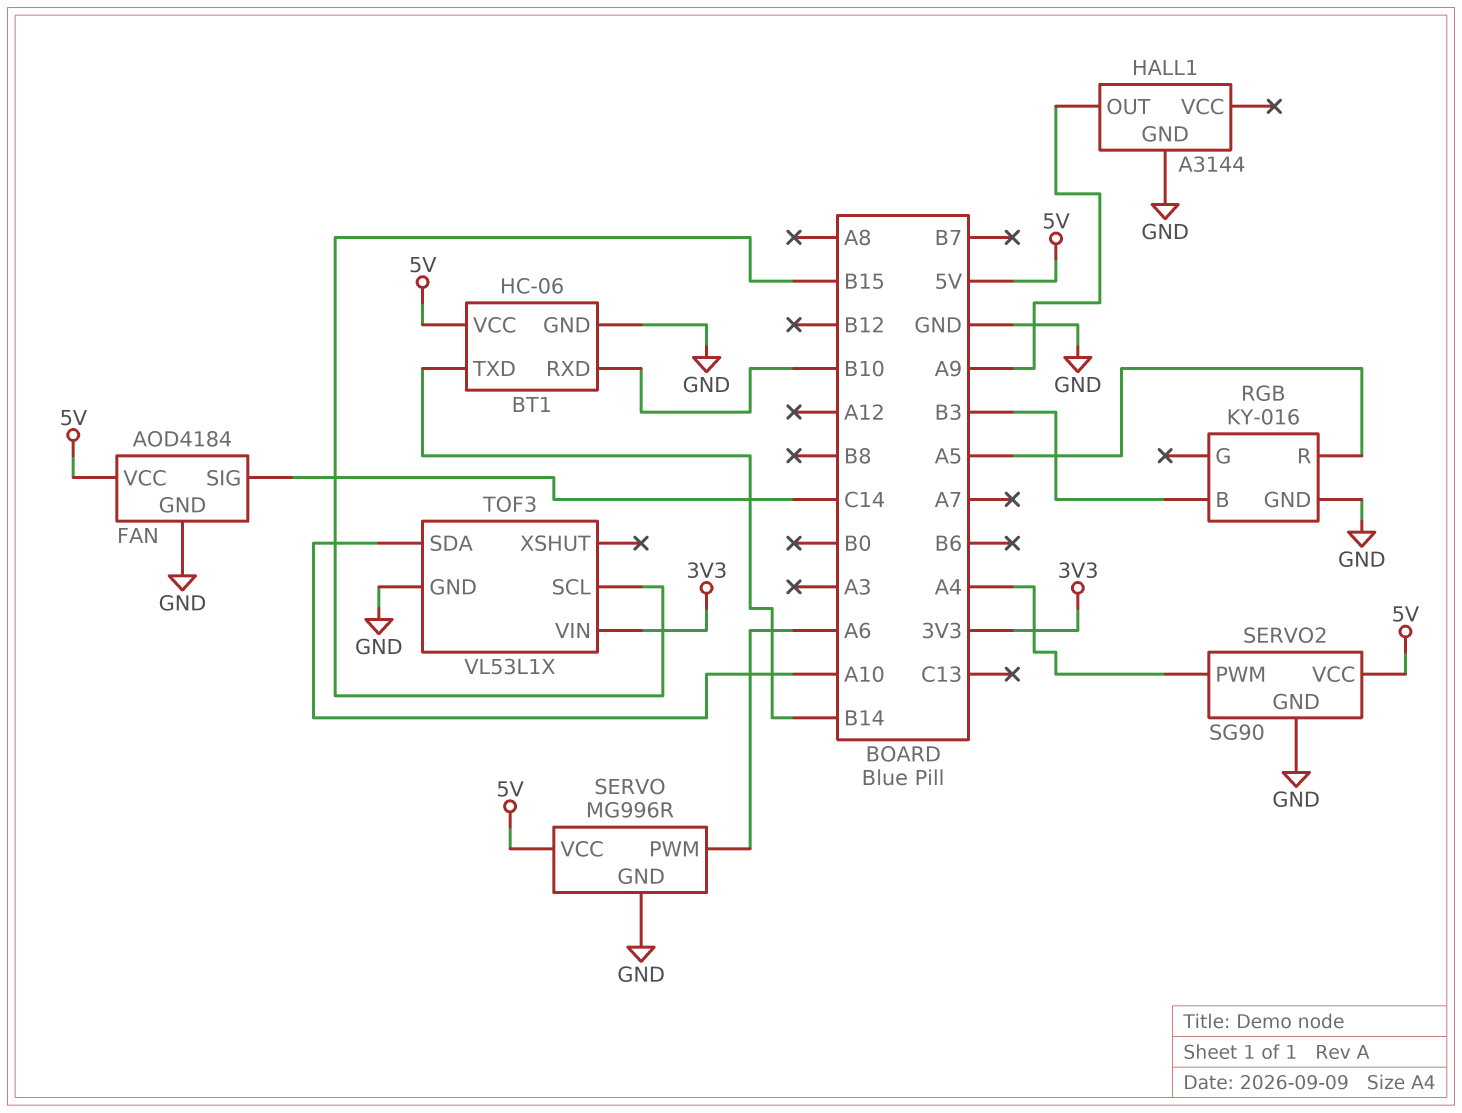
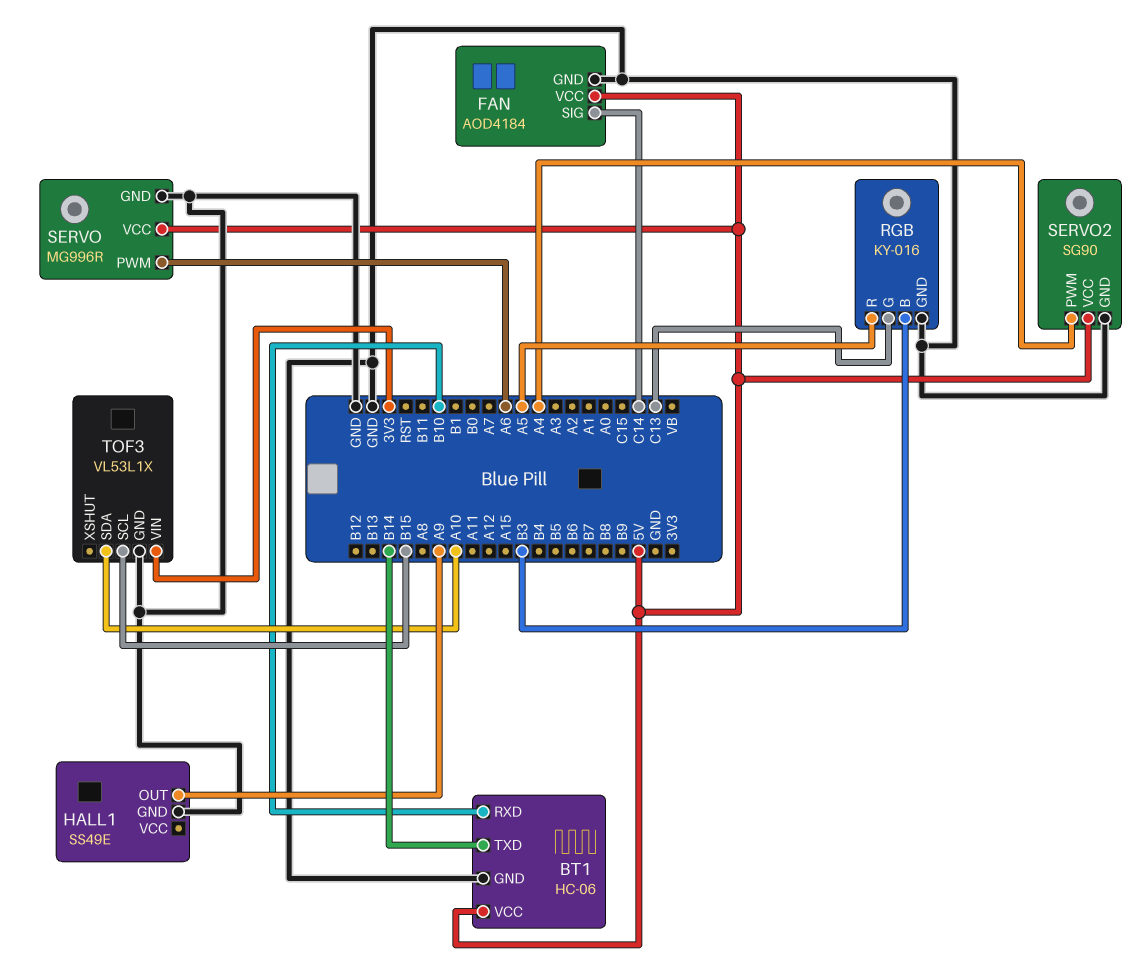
HALL1: A3144 -> SS49E
RGB pin G: none -> C13

